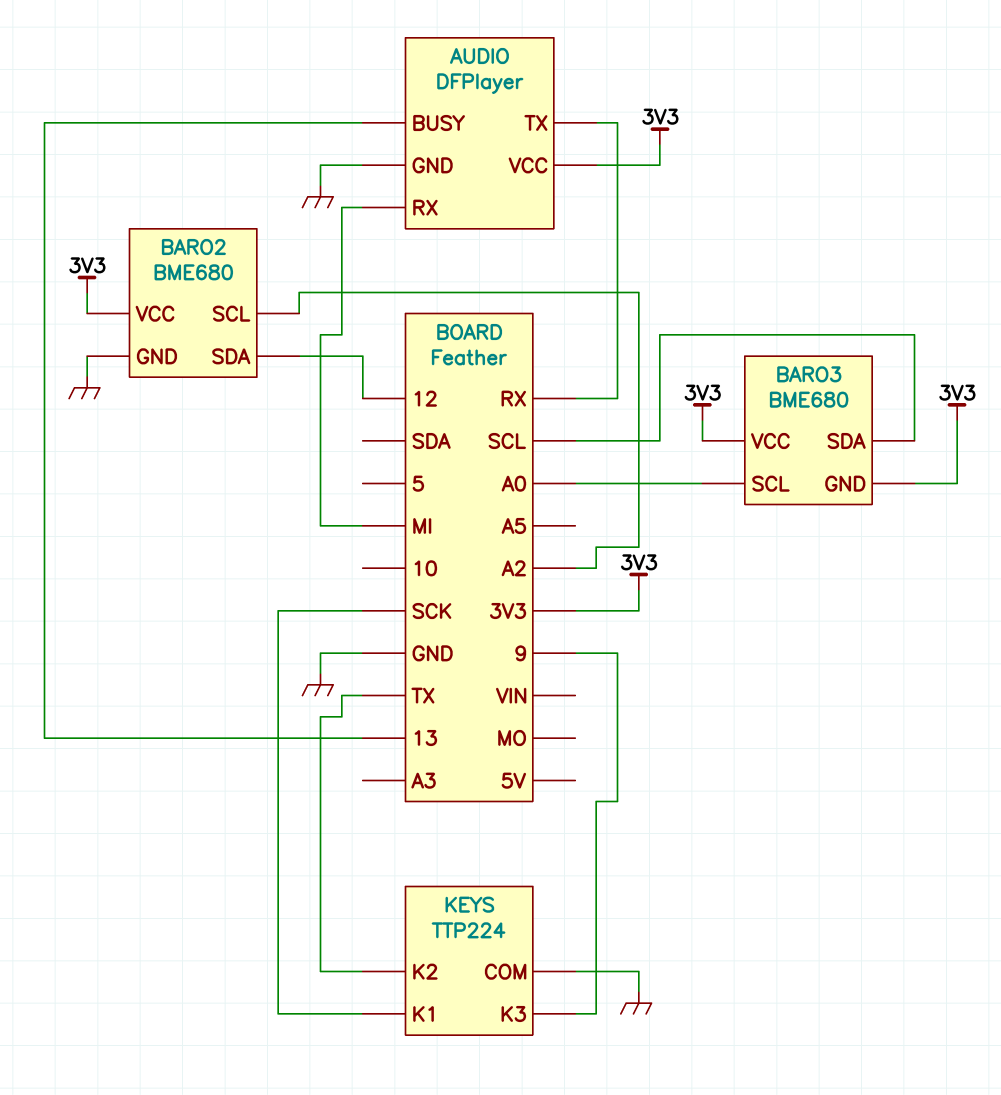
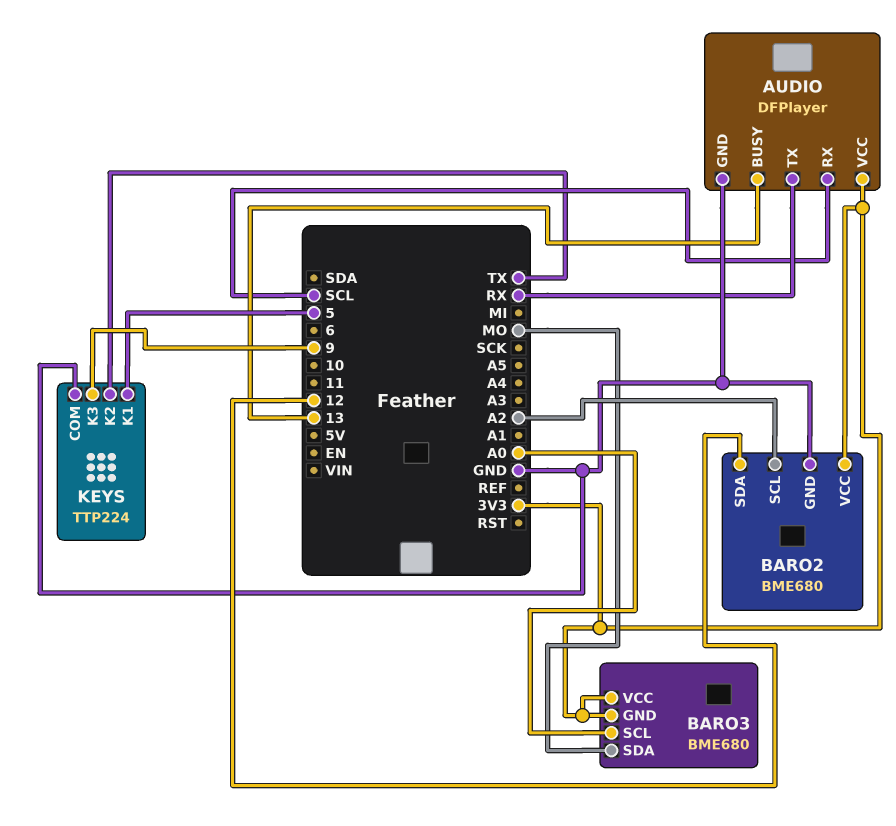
AUDIO pin RX: MI -> SCL
BARO3 pin SDA: SCL -> MO
KEYS pin K1: SCK -> 5

